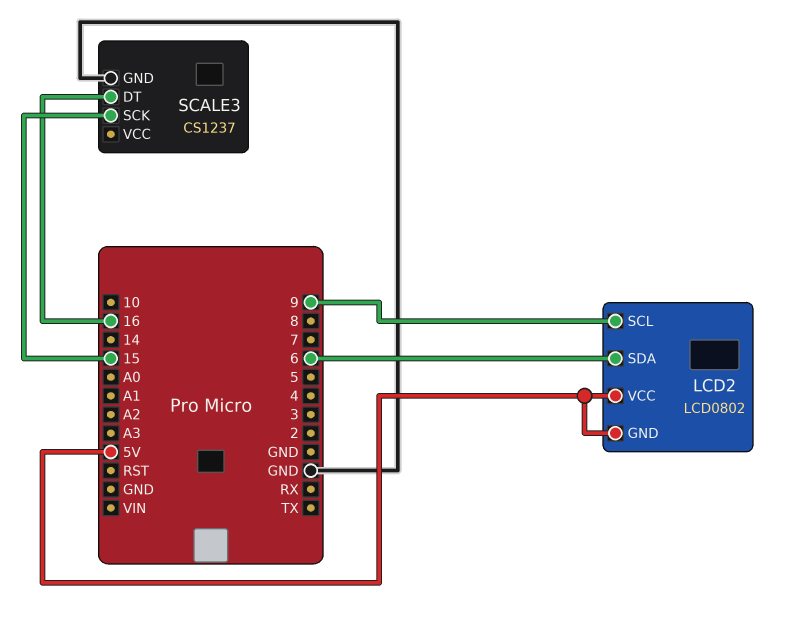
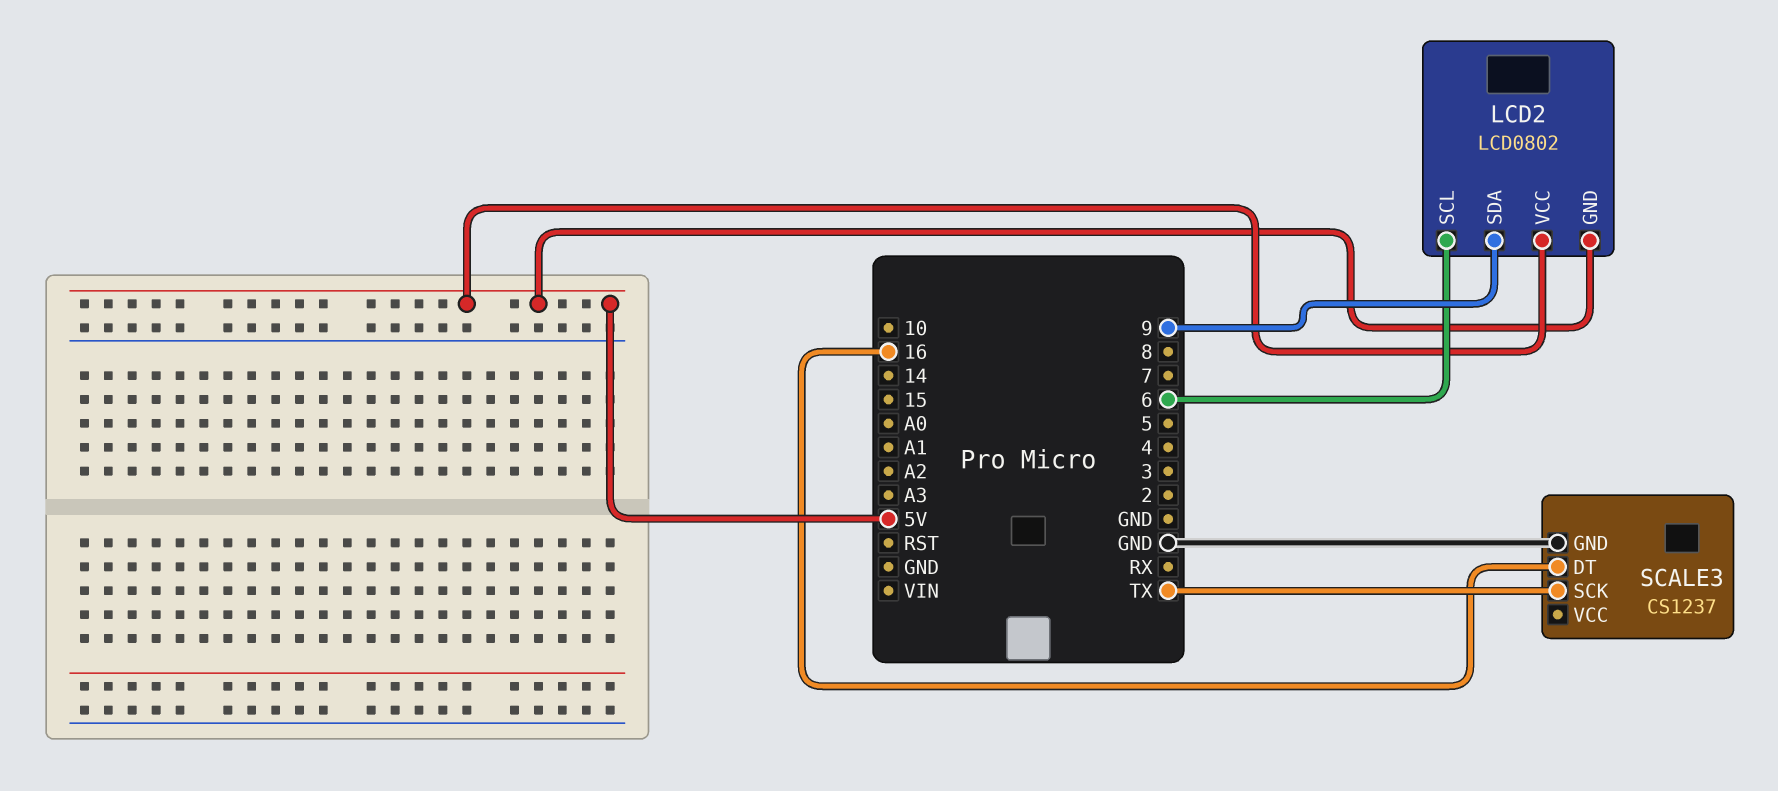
LCD2 pin SCL: 9 -> 6
LCD2 pin SDA: 6 -> 9
SCALE3 pin SCK: 15 -> TX

